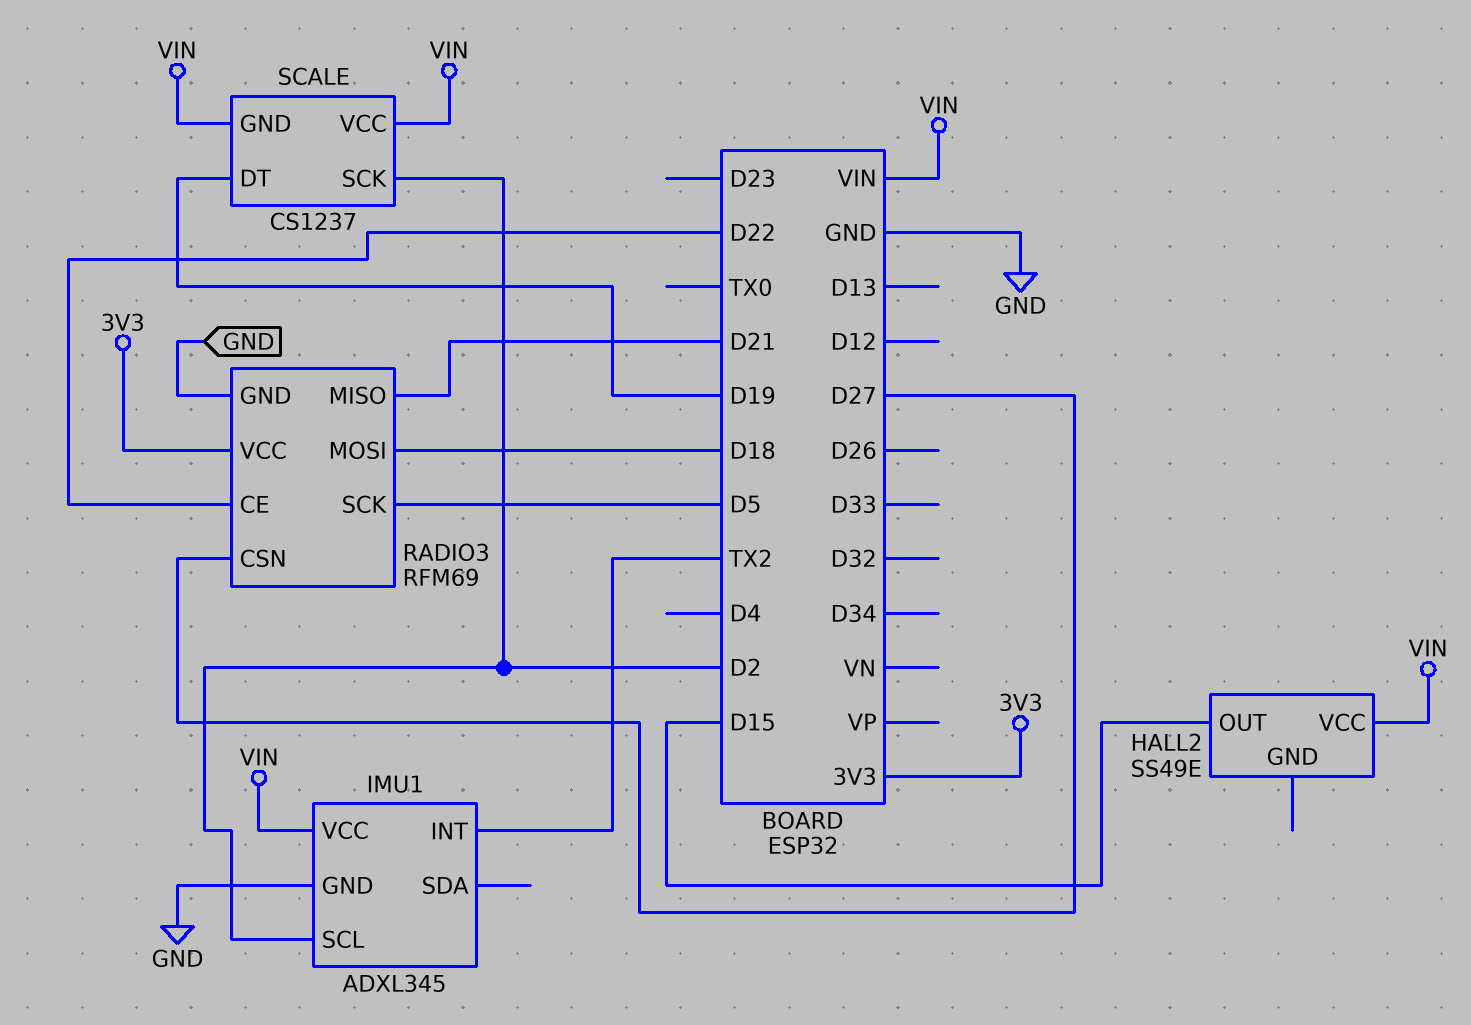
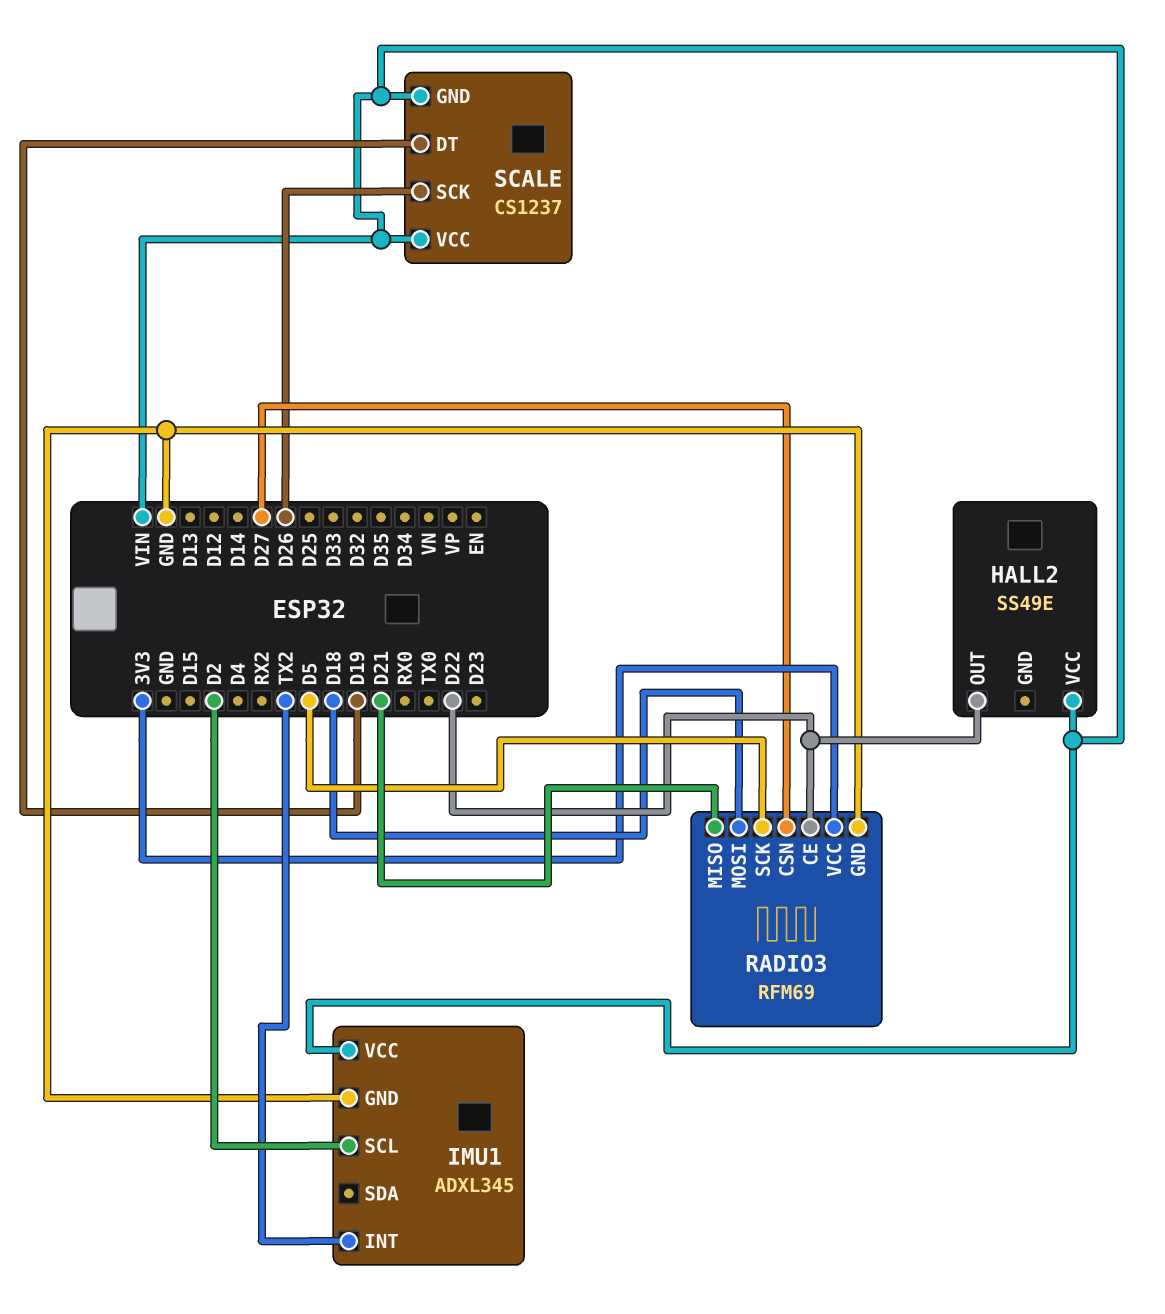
HALL2 pin OUT: D15 -> D22
SCALE pin SCK: D2 -> D26

